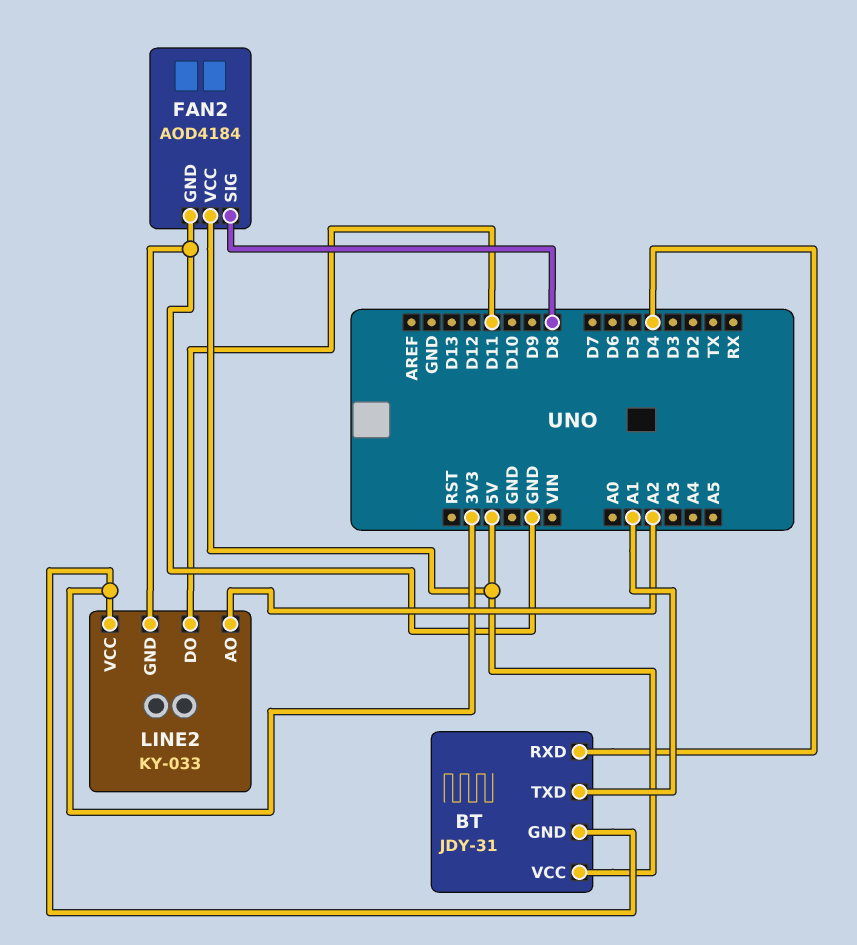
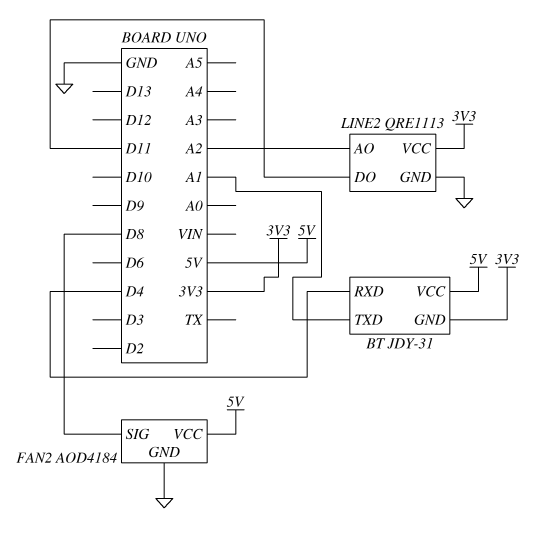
LINE2: KY-033 -> QRE1113

